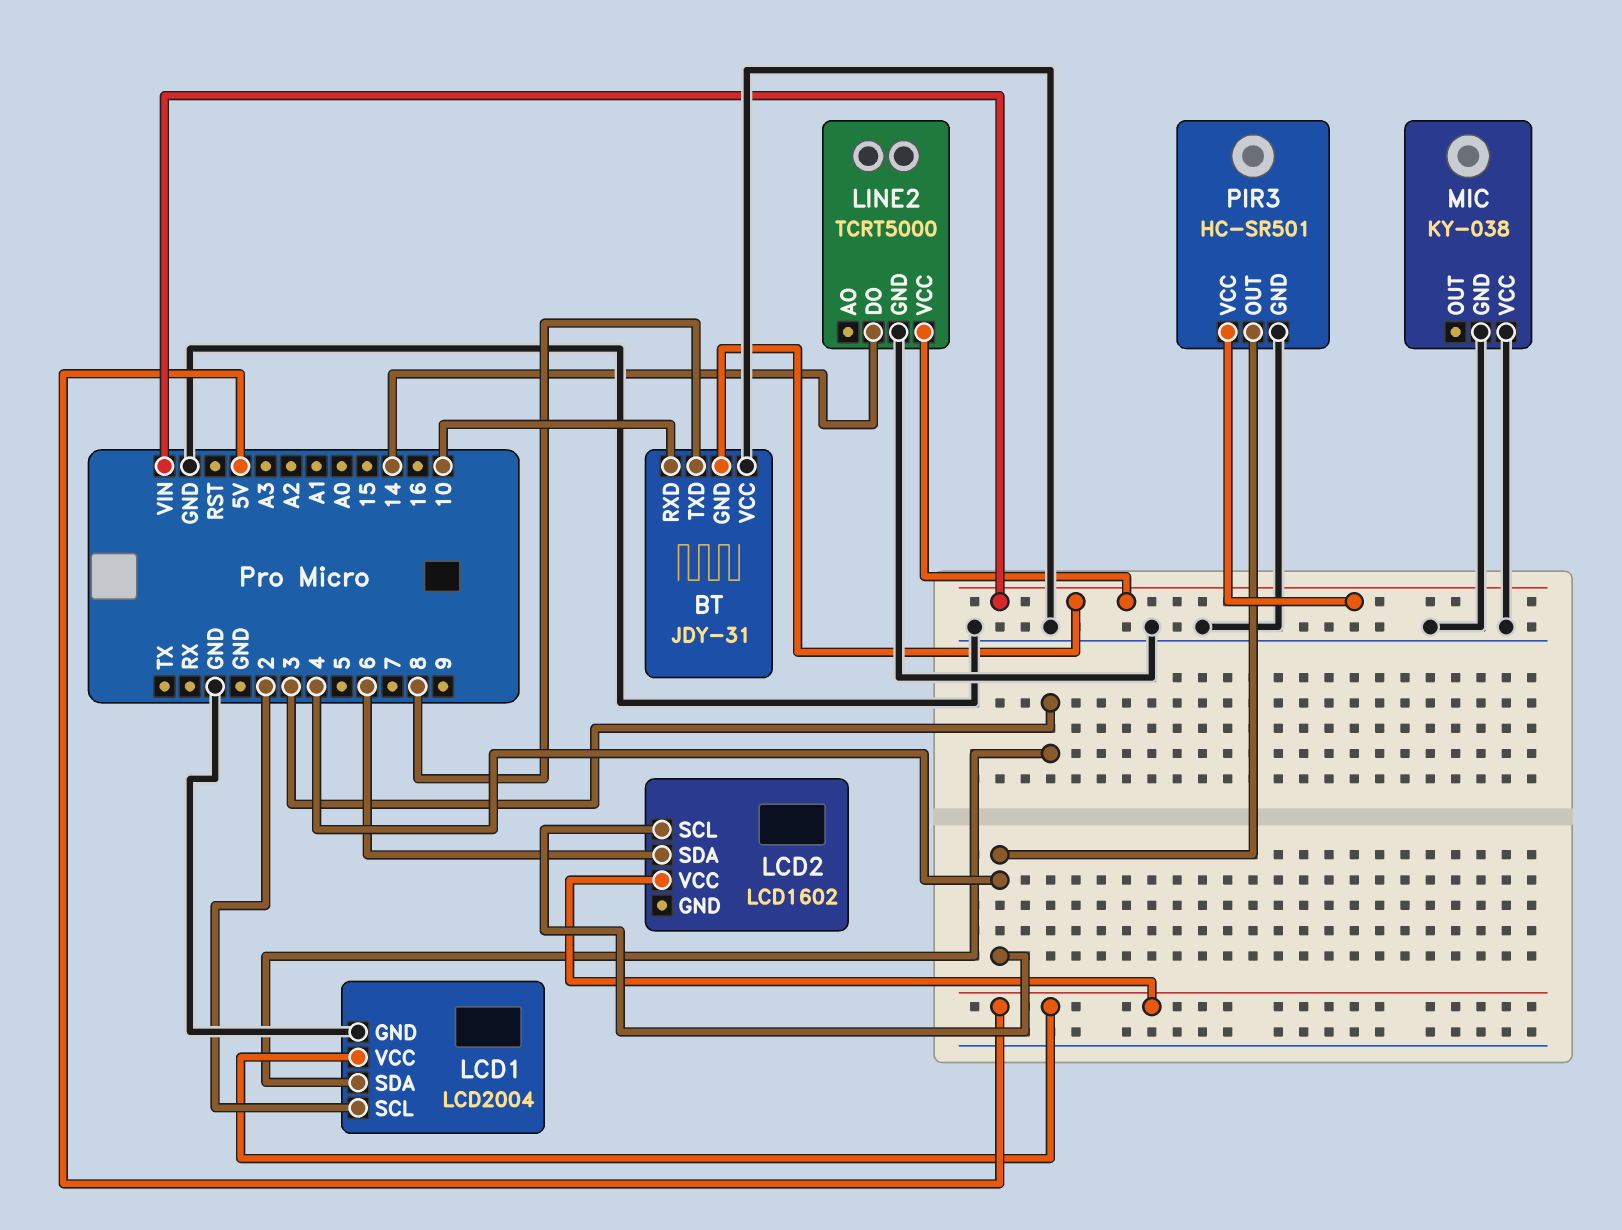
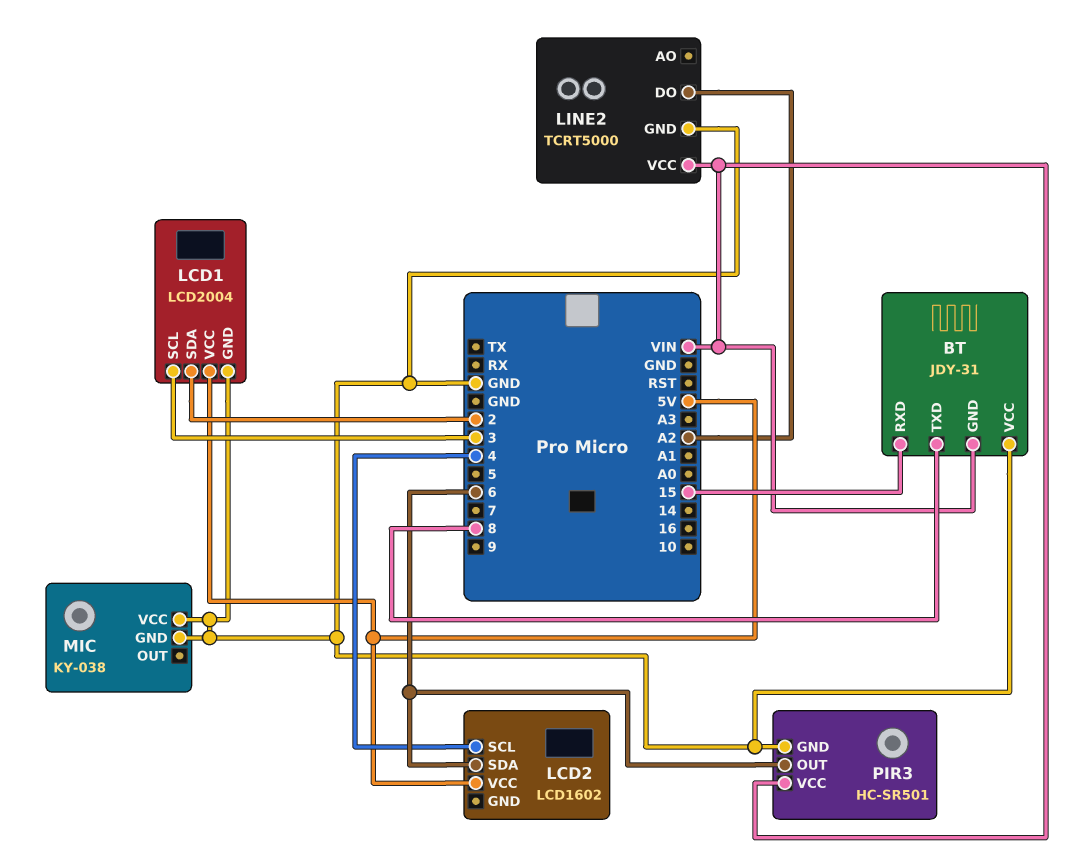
BT pin RXD: 10 -> 15
LCD1 pin SCL: 2 -> 3
LCD1 pin SDA: 3 -> 2
LINE2 pin DO: 14 -> A2
PIR3 pin OUT: 4 -> 6

